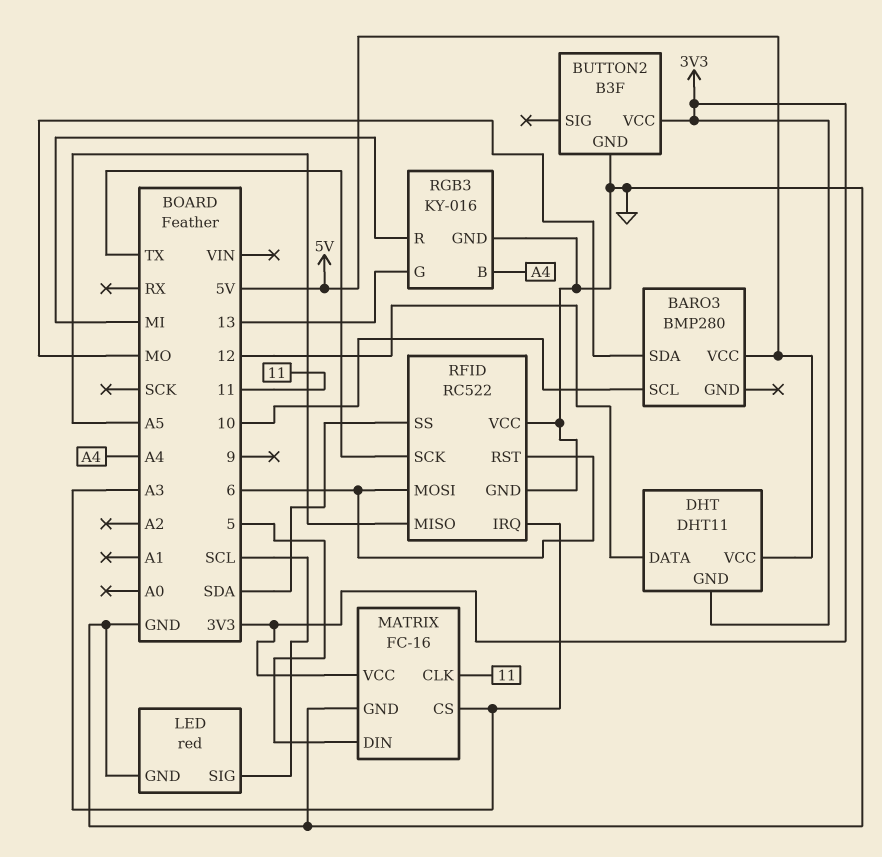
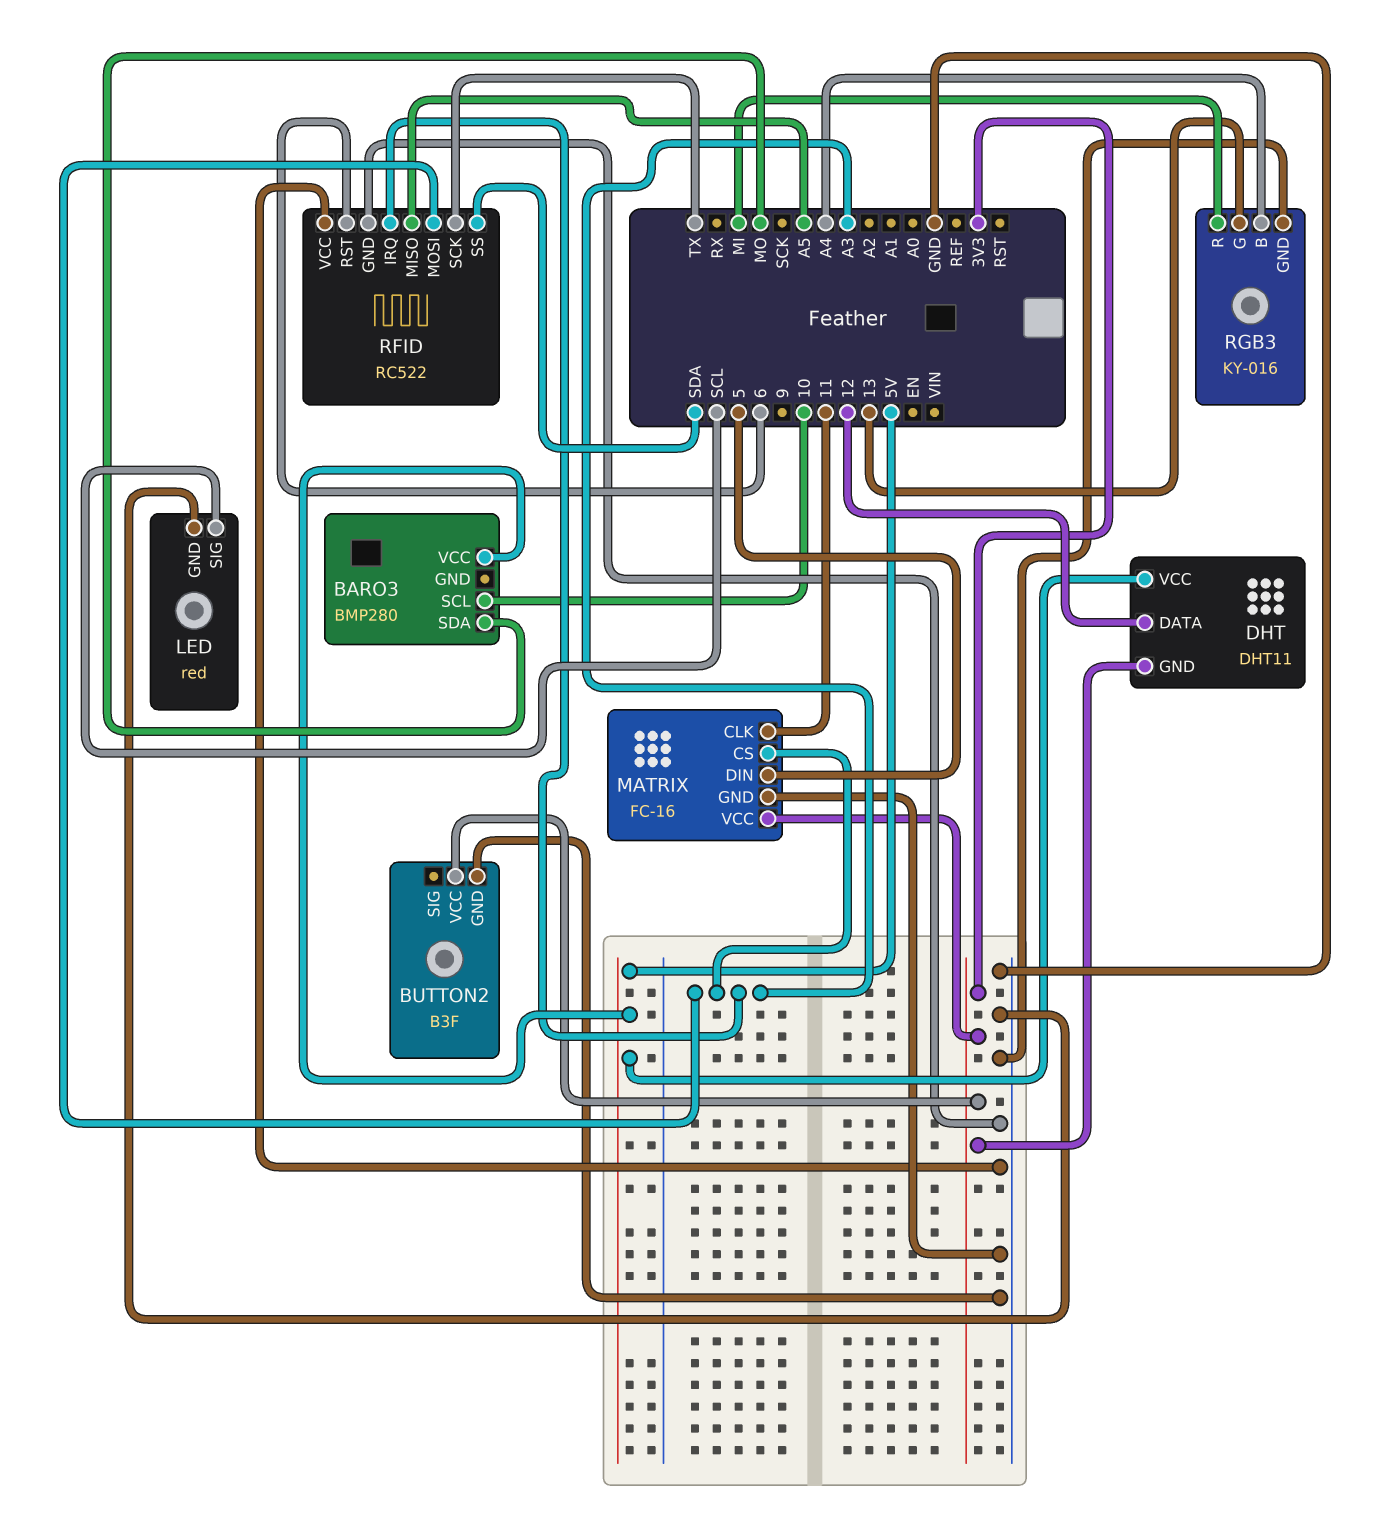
RFID pin MOSI: 6 -> A3

